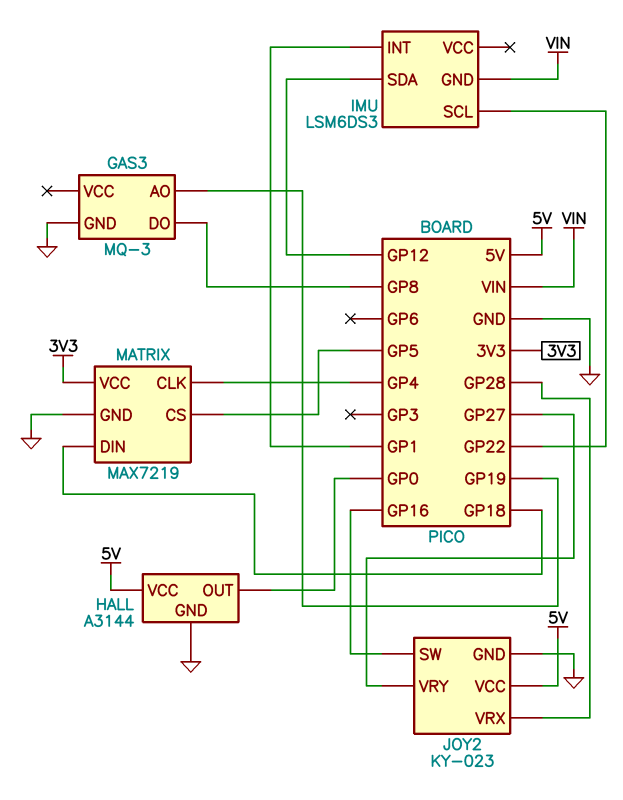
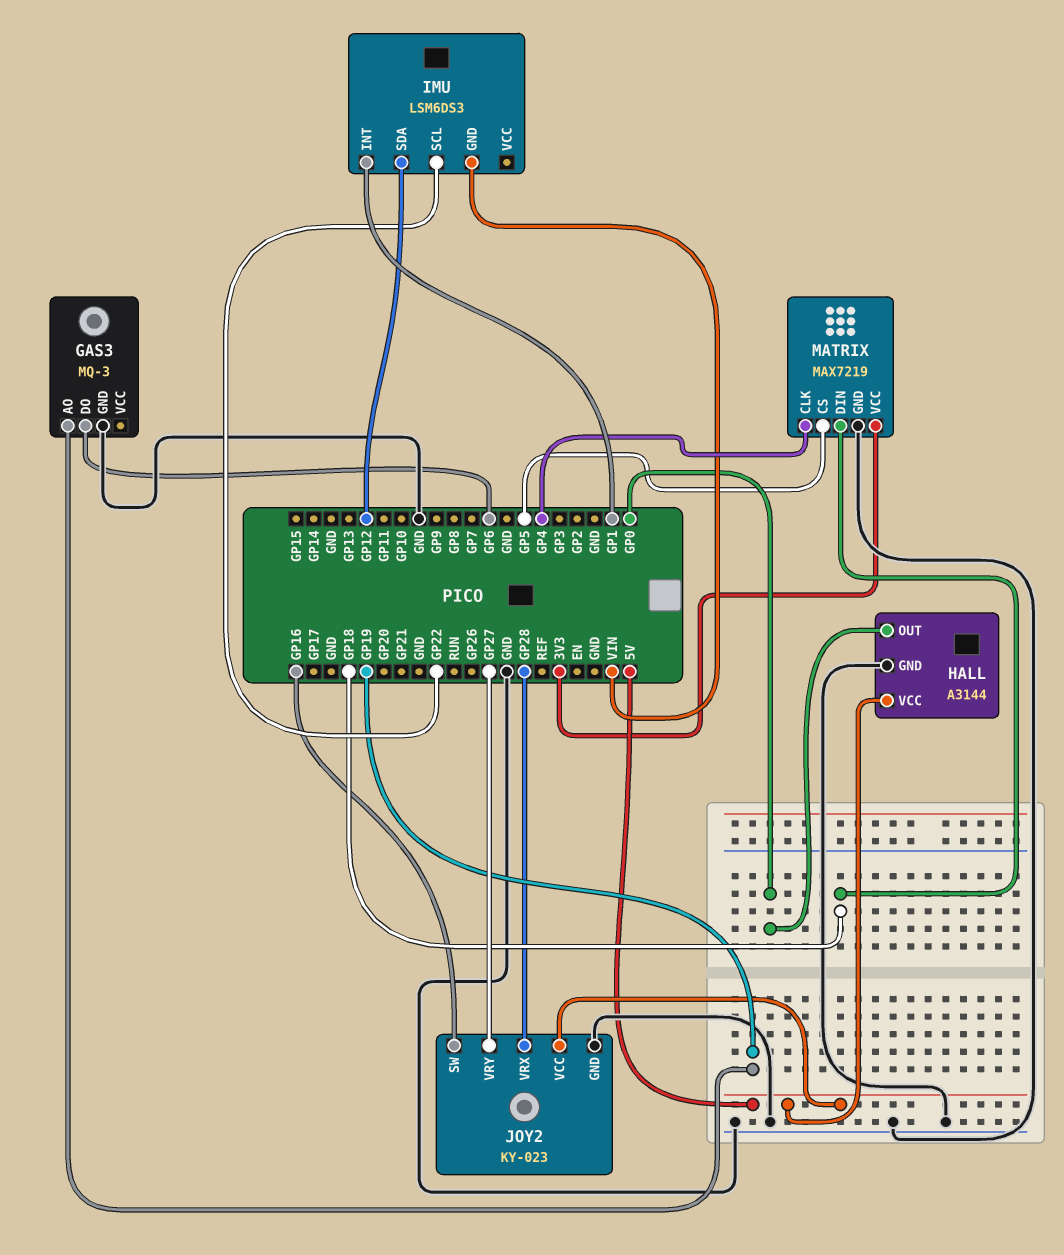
GAS3 pin DO: GP8 -> GP6

